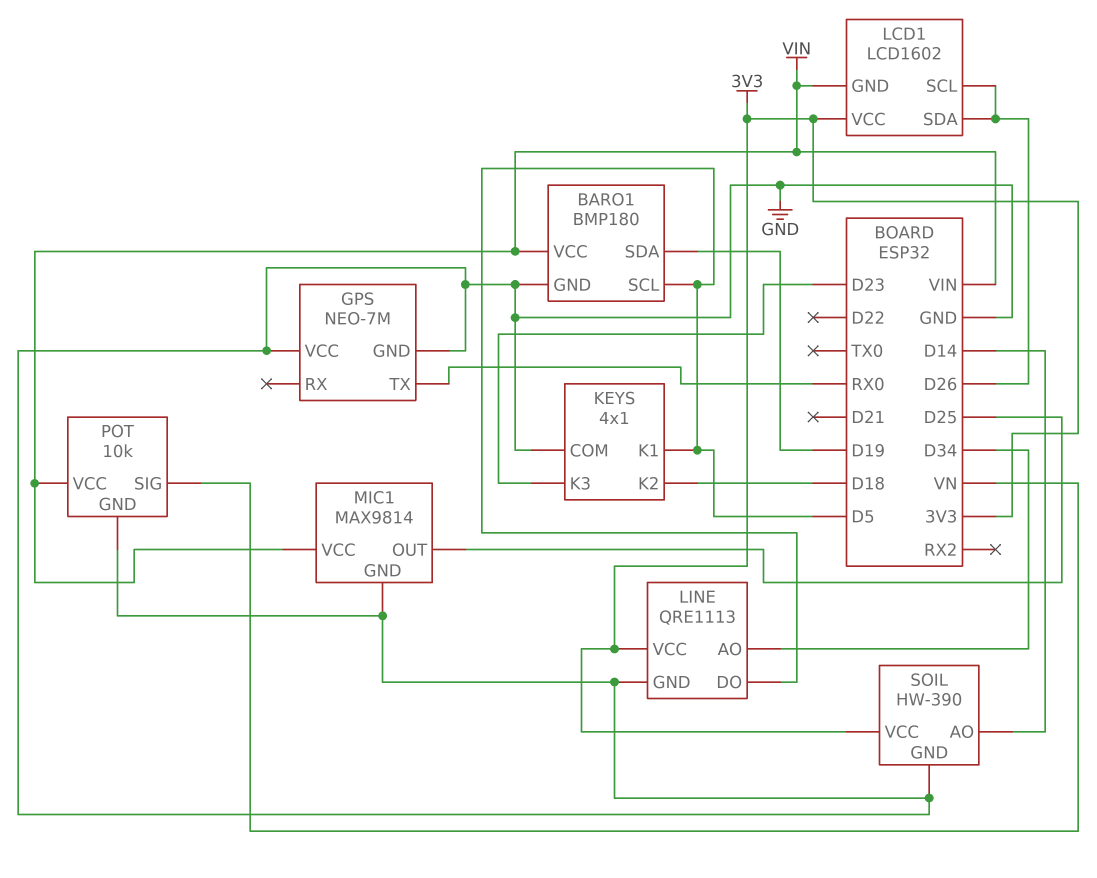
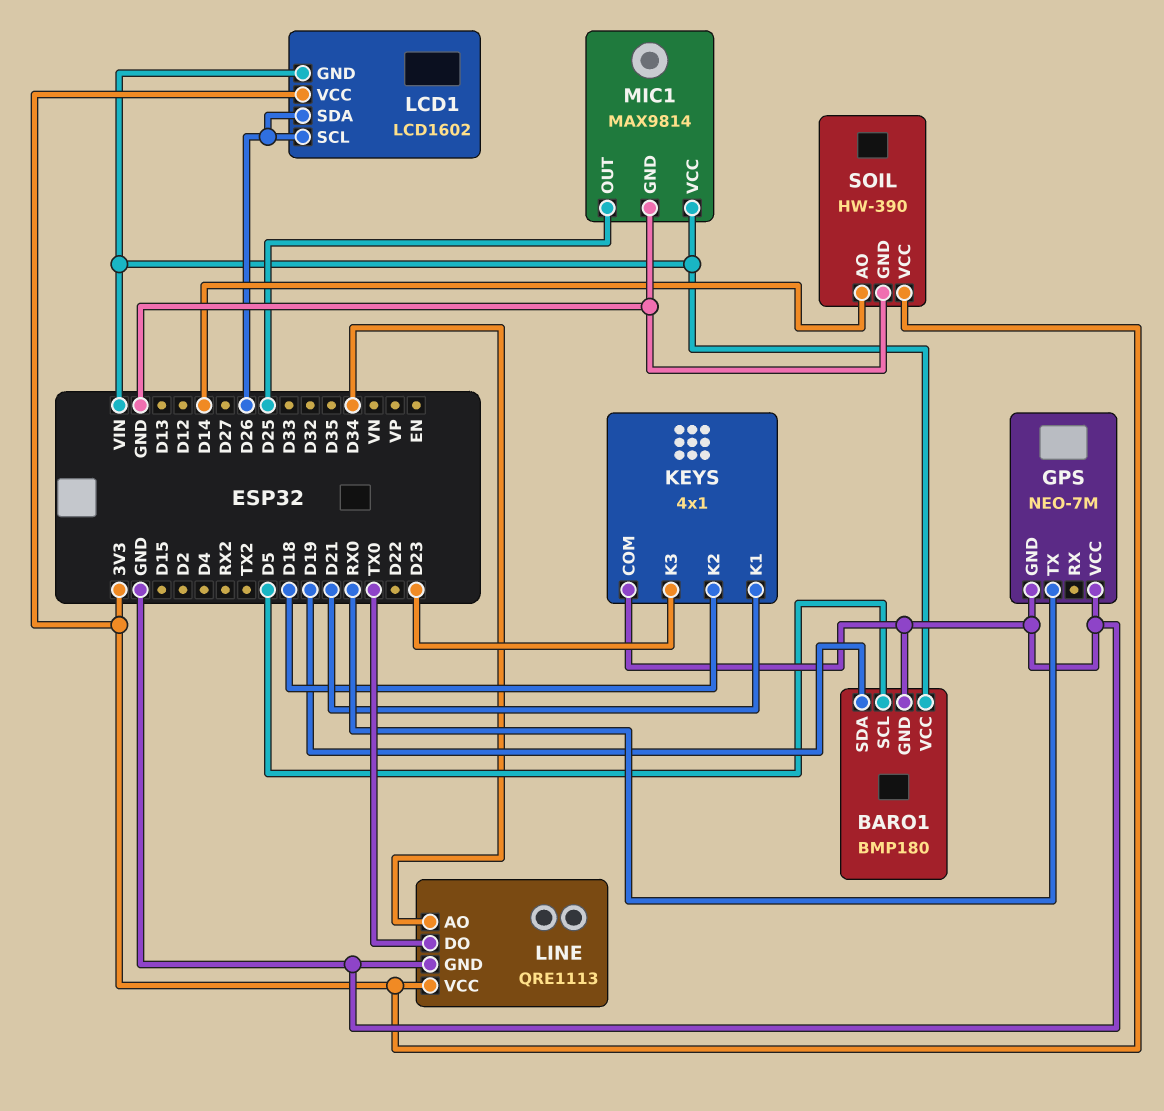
KEYS pin K1: D5 -> D21
LINE pin DO: D5 -> TX0
POT: 10k -> none
POT pin GND: GND -> none
POT pin SIG: VN -> none
POT pin VCC: VIN -> none

